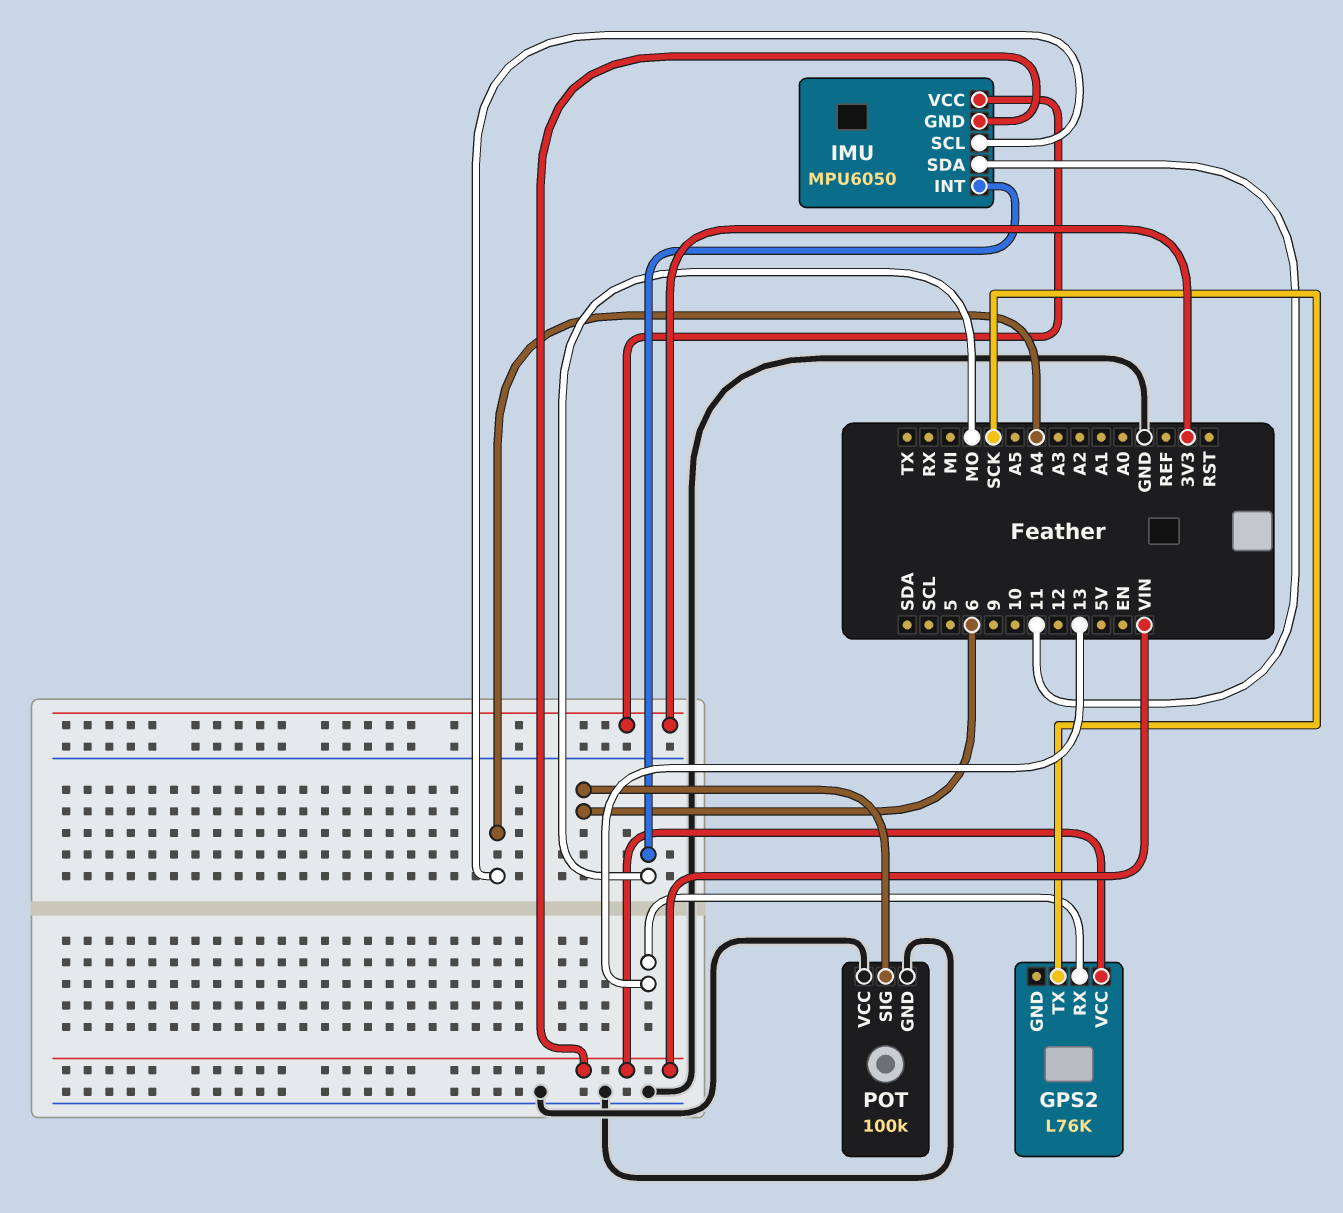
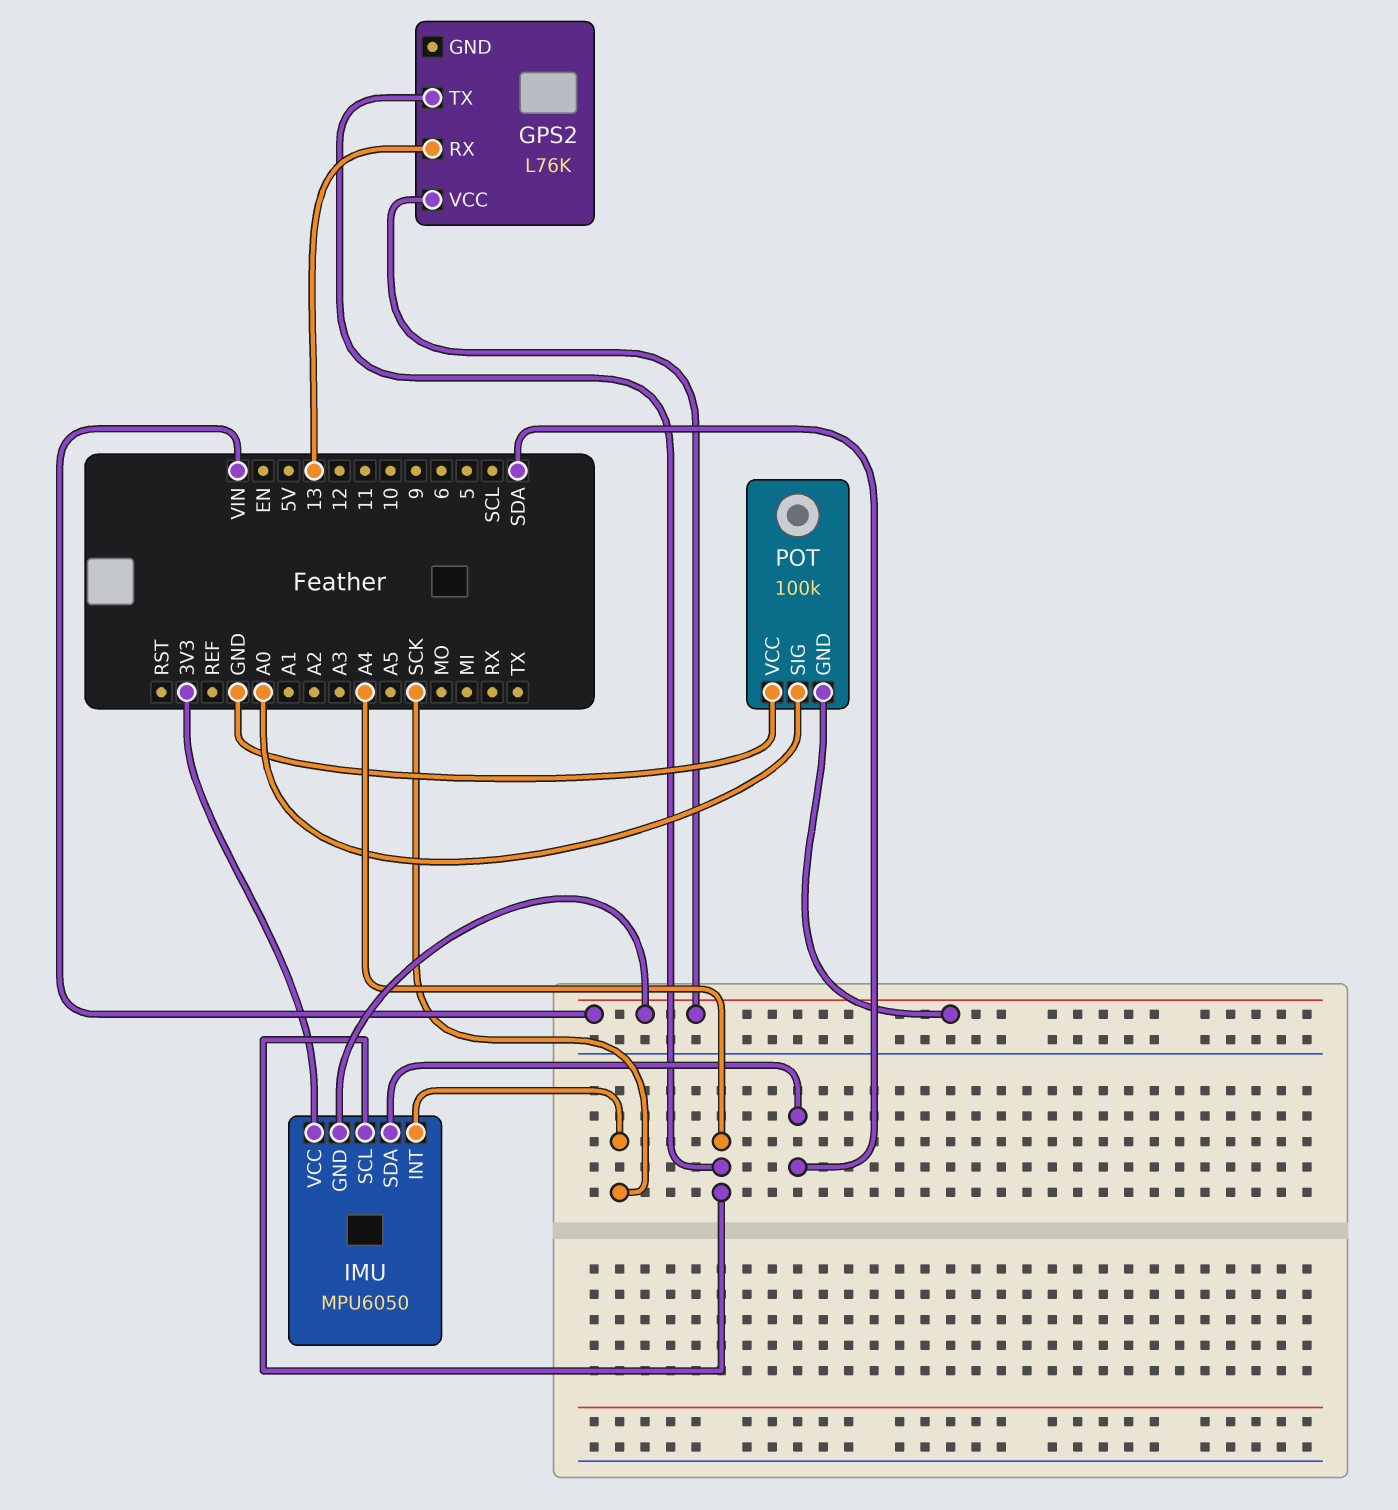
GPS2 pin TX: SCK -> A4
IMU pin INT: MO -> SCK
IMU pin SDA: 11 -> SDA
POT pin GND: GND -> VIN
POT pin SIG: 6 -> A0

